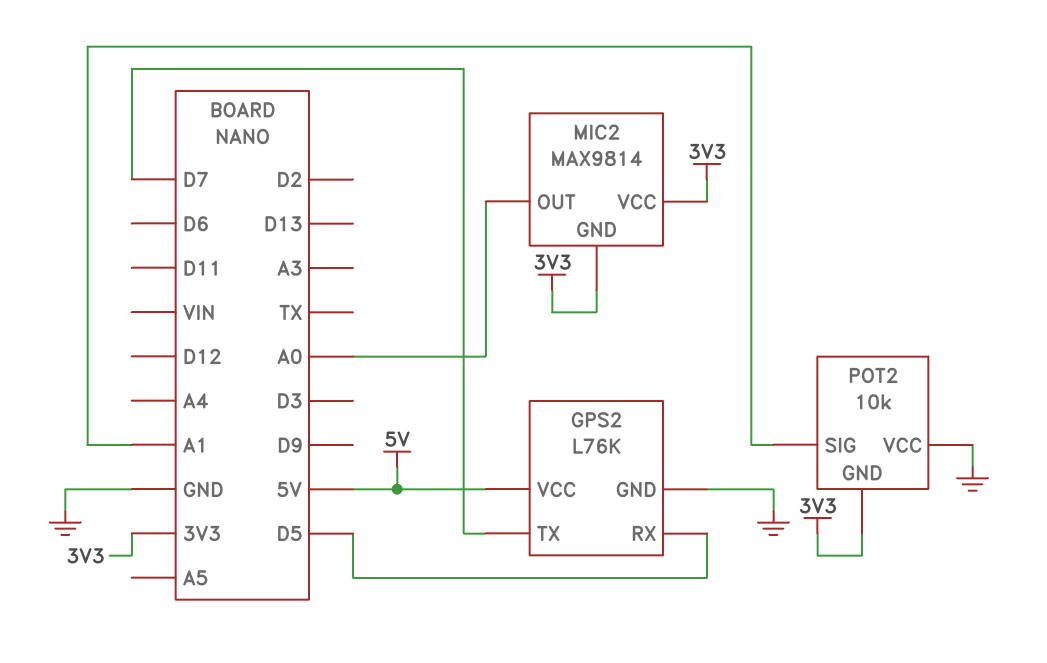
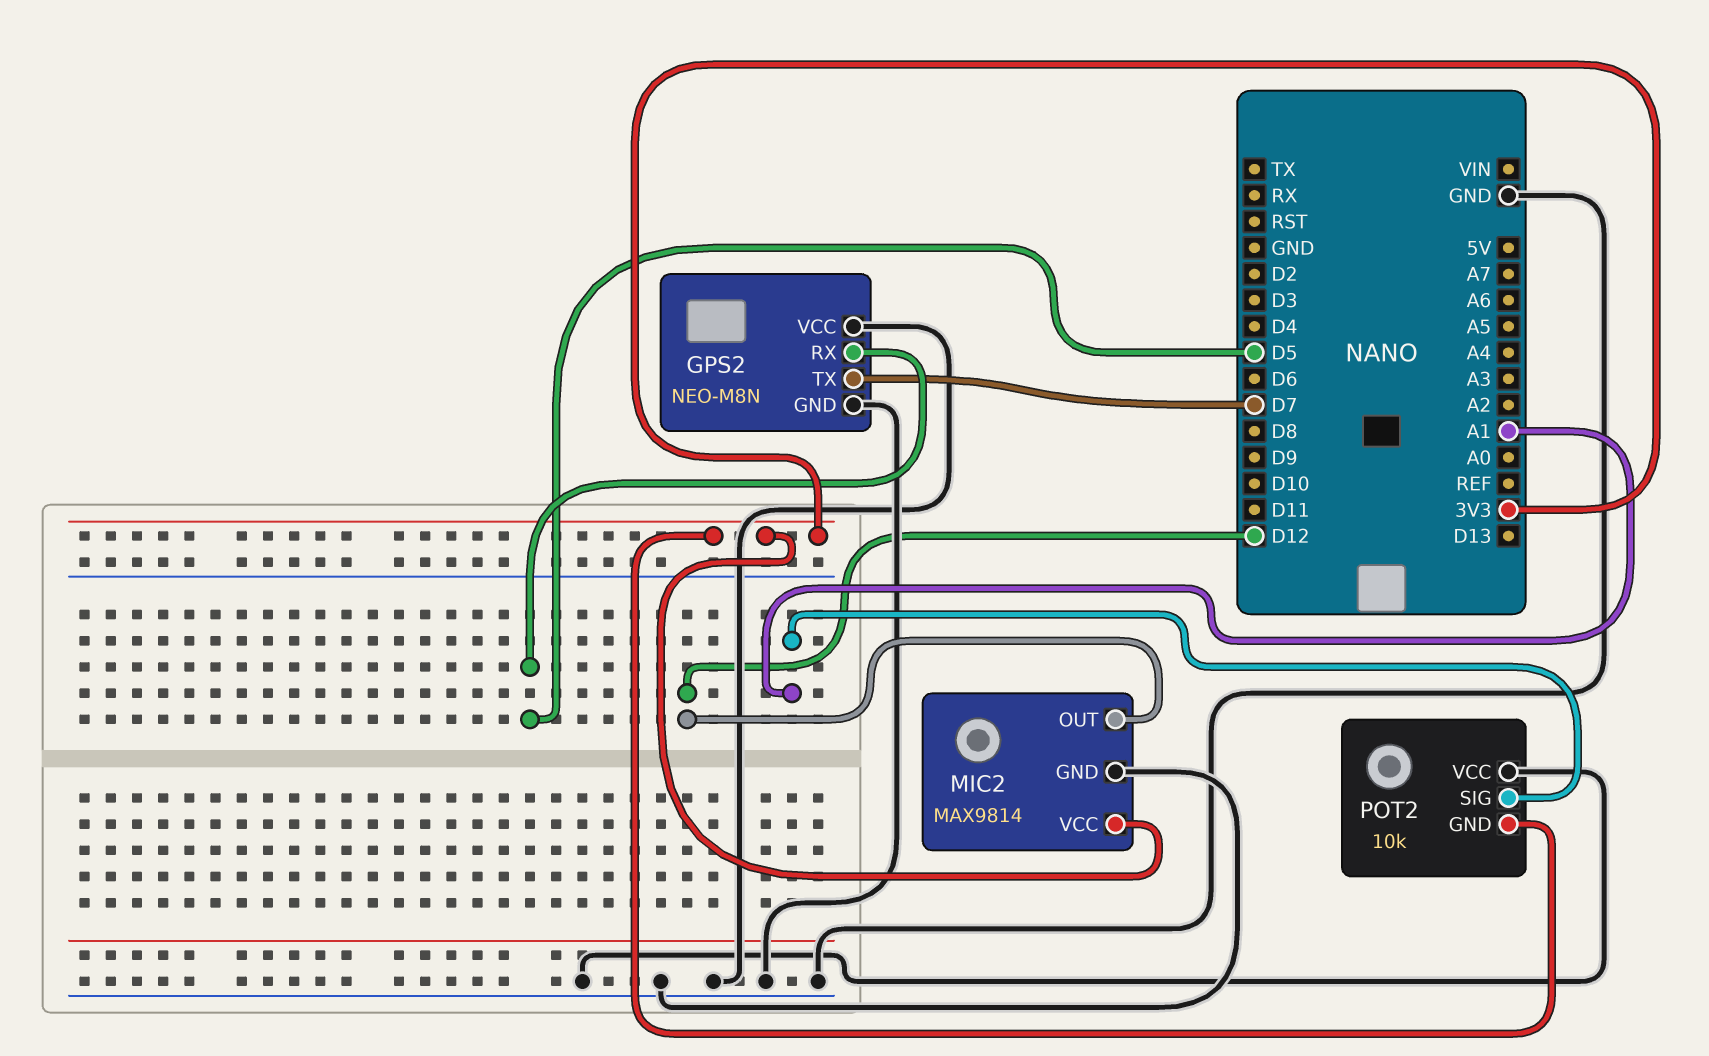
GPS2: L76K -> NEO-M8N
GPS2 pin VCC: 5V -> GND
MIC2 pin GND: 3V3 -> GND
MIC2 pin OUT: A0 -> D12

